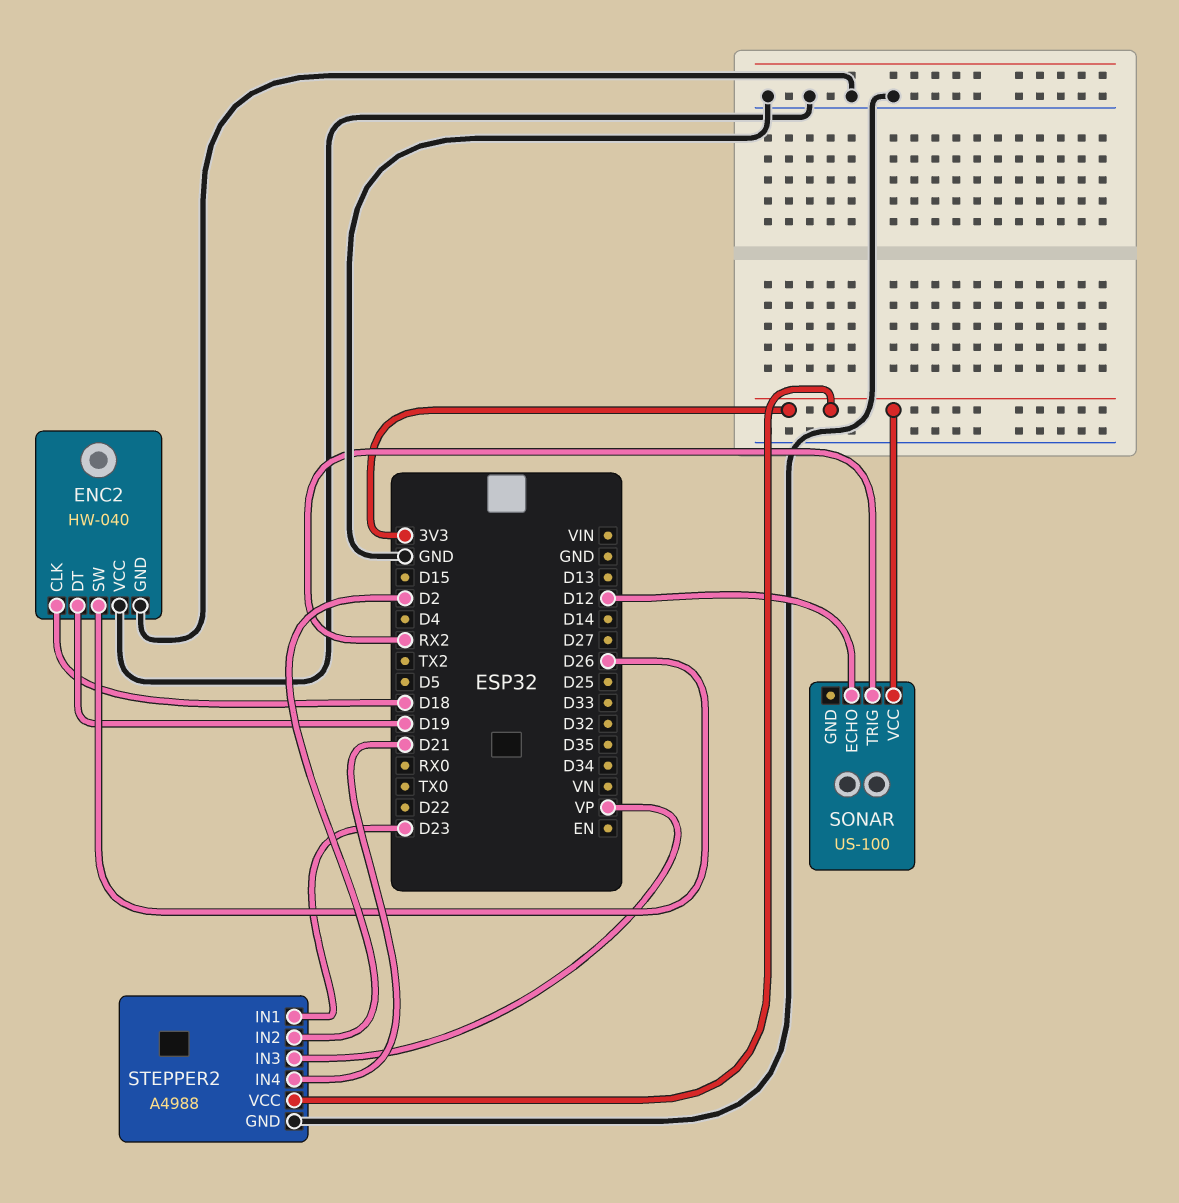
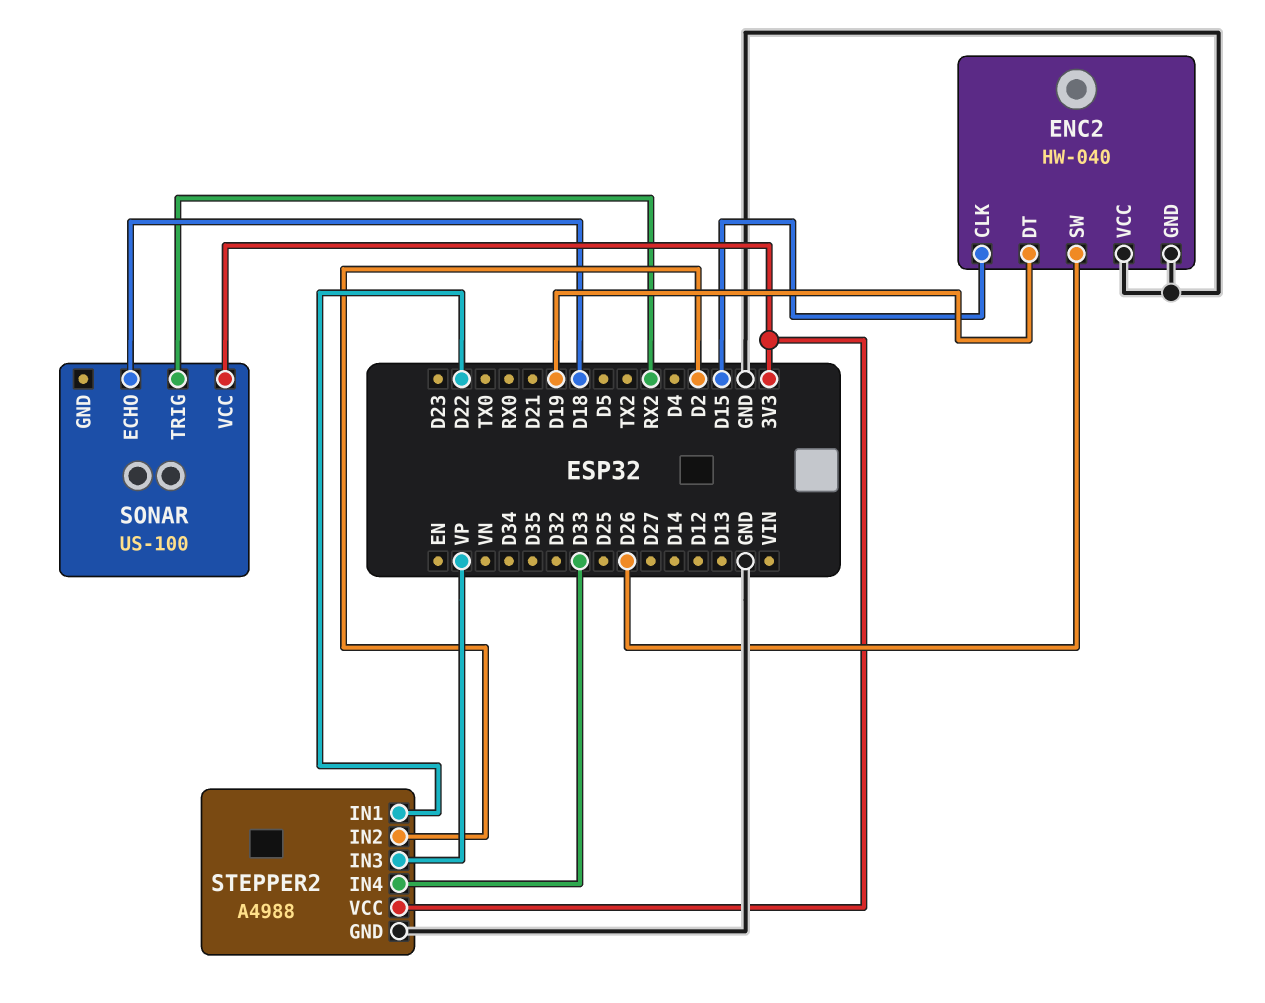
ENC2 pin CLK: D18 -> D15
SONAR pin ECHO: D12 -> D18
STEPPER2 pin IN1: D23 -> D22
STEPPER2 pin IN4: D21 -> D33

